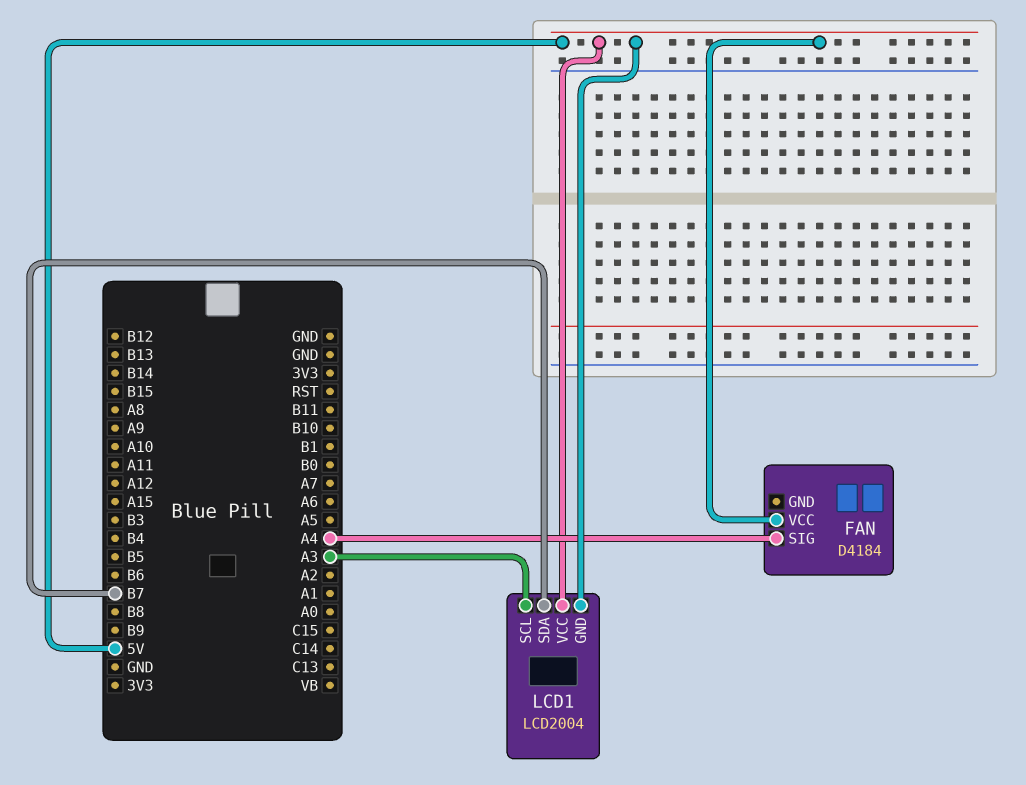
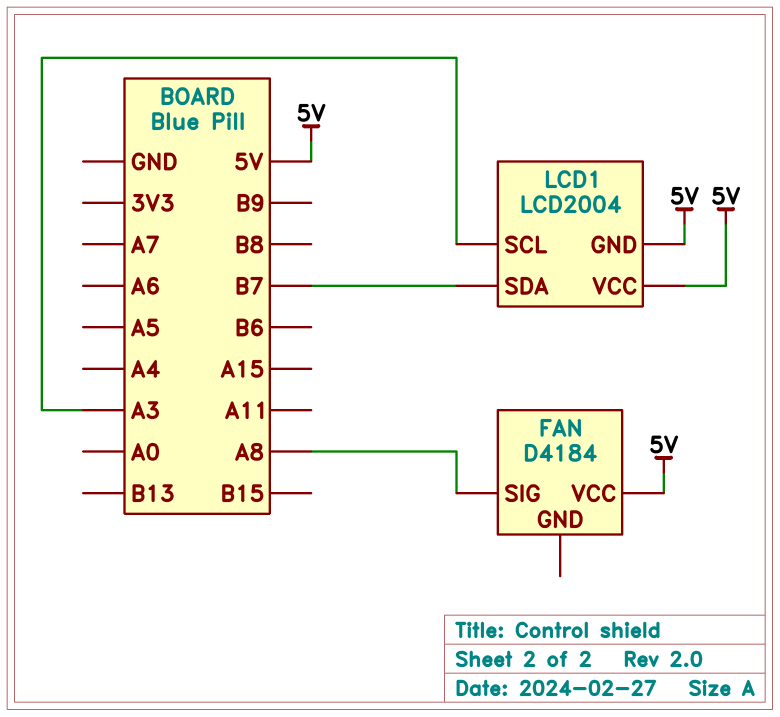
FAN pin SIG: A4 -> A8

